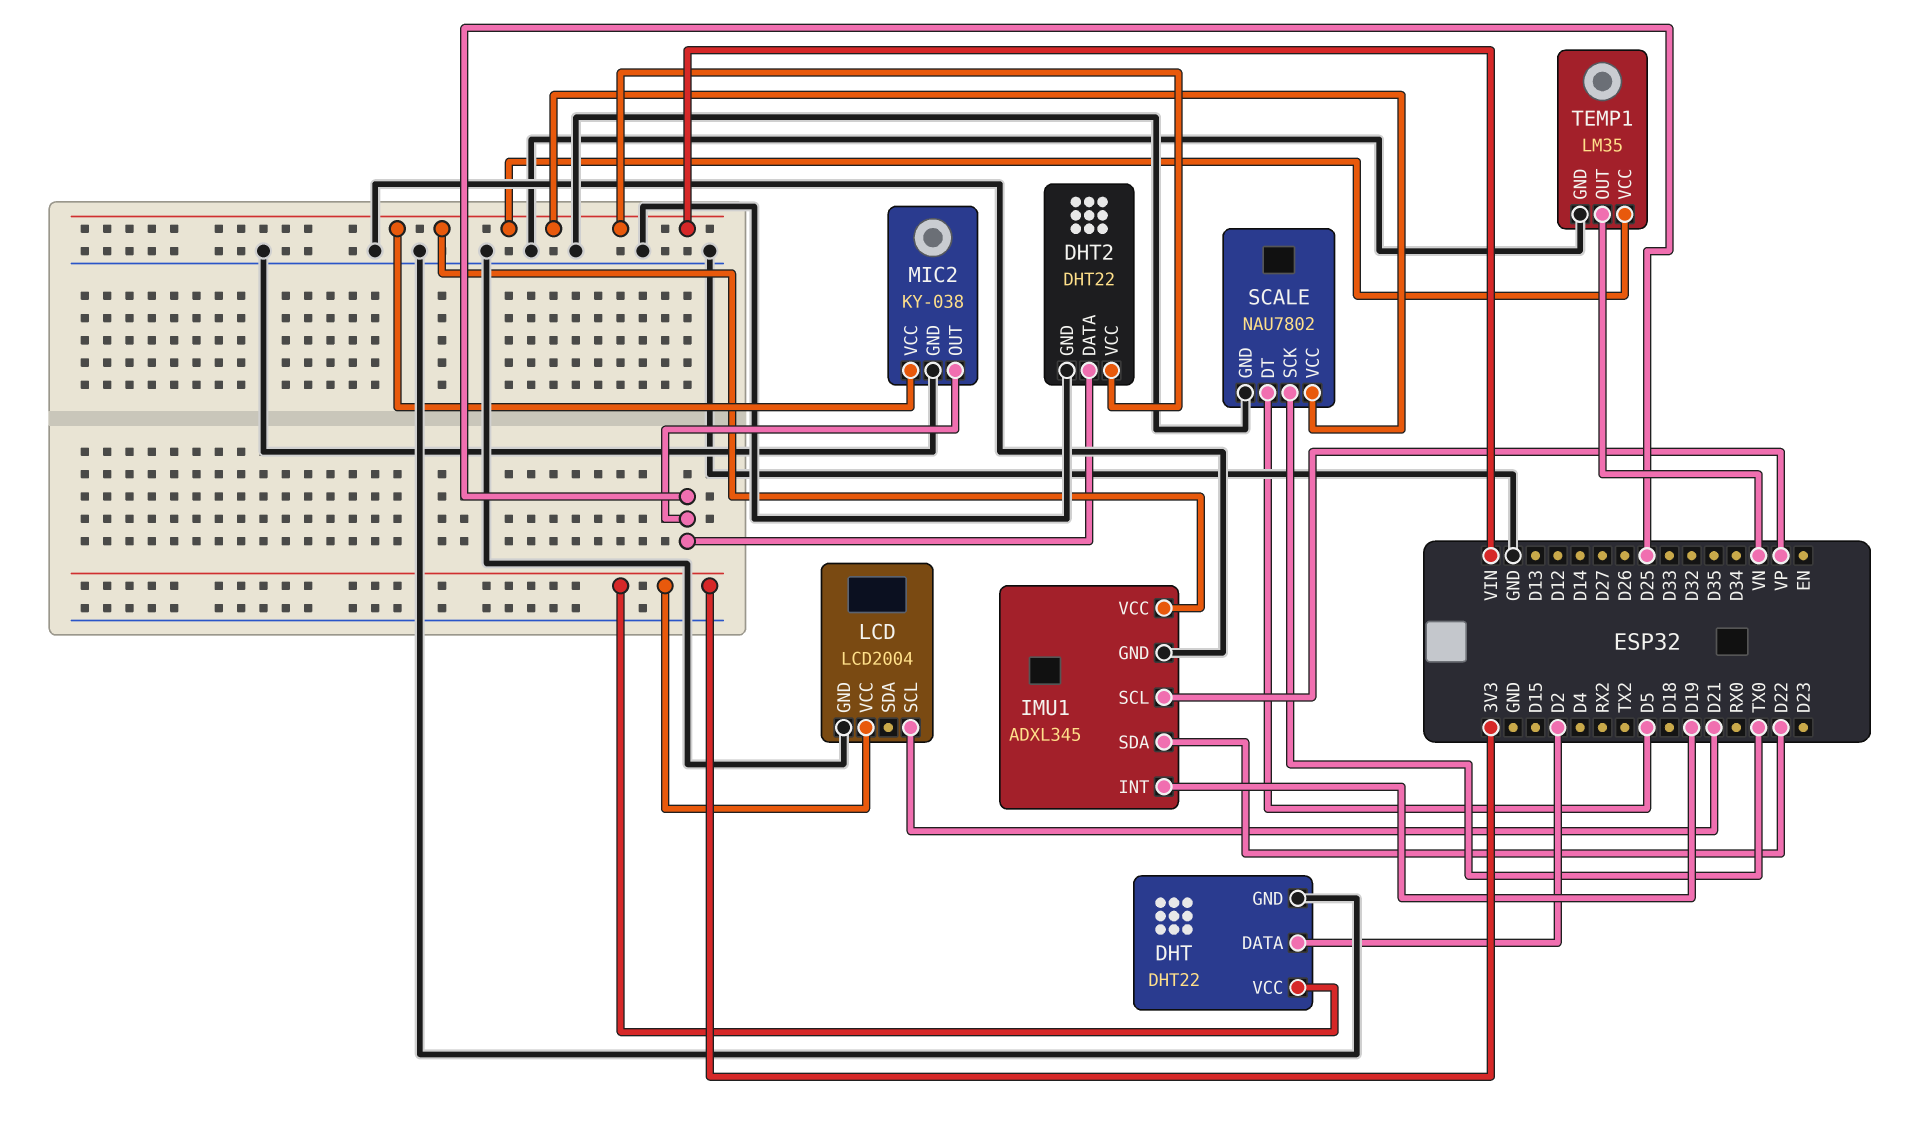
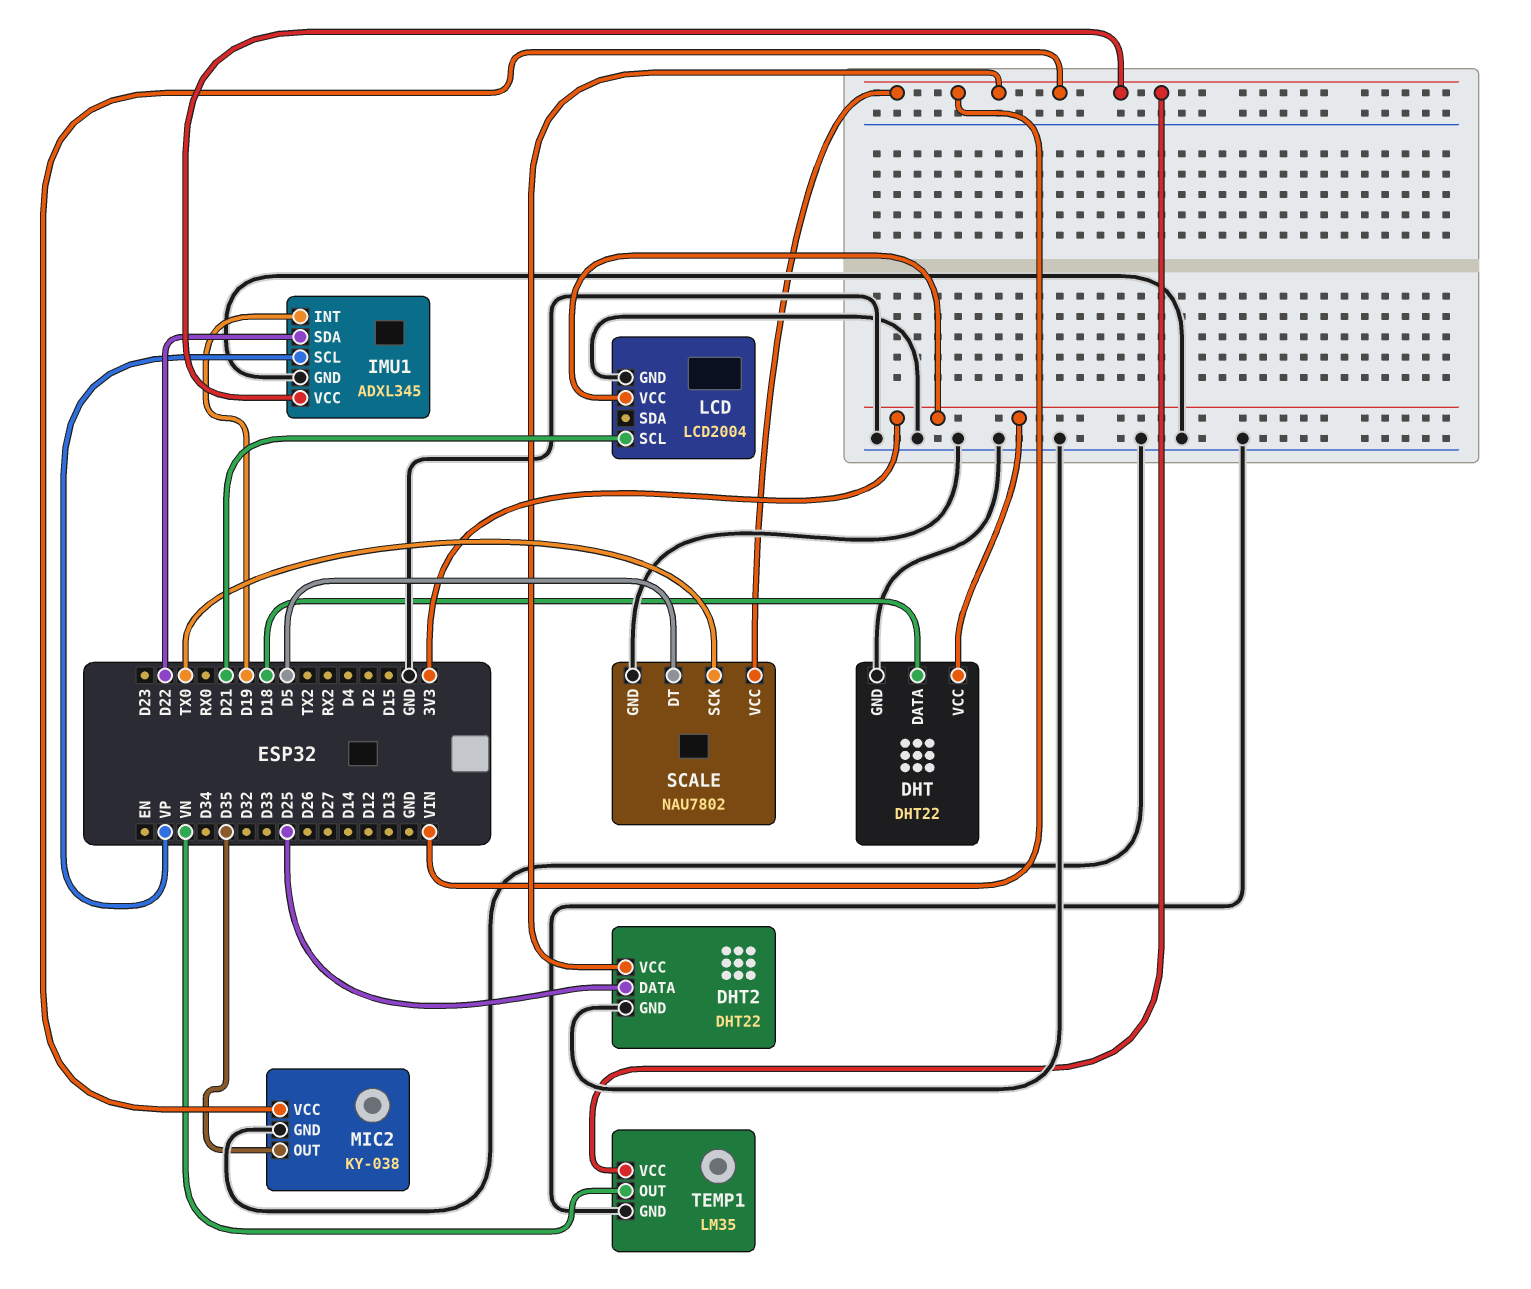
DHT pin DATA: D2 -> D18
MIC2 pin OUT: D25 -> D35

